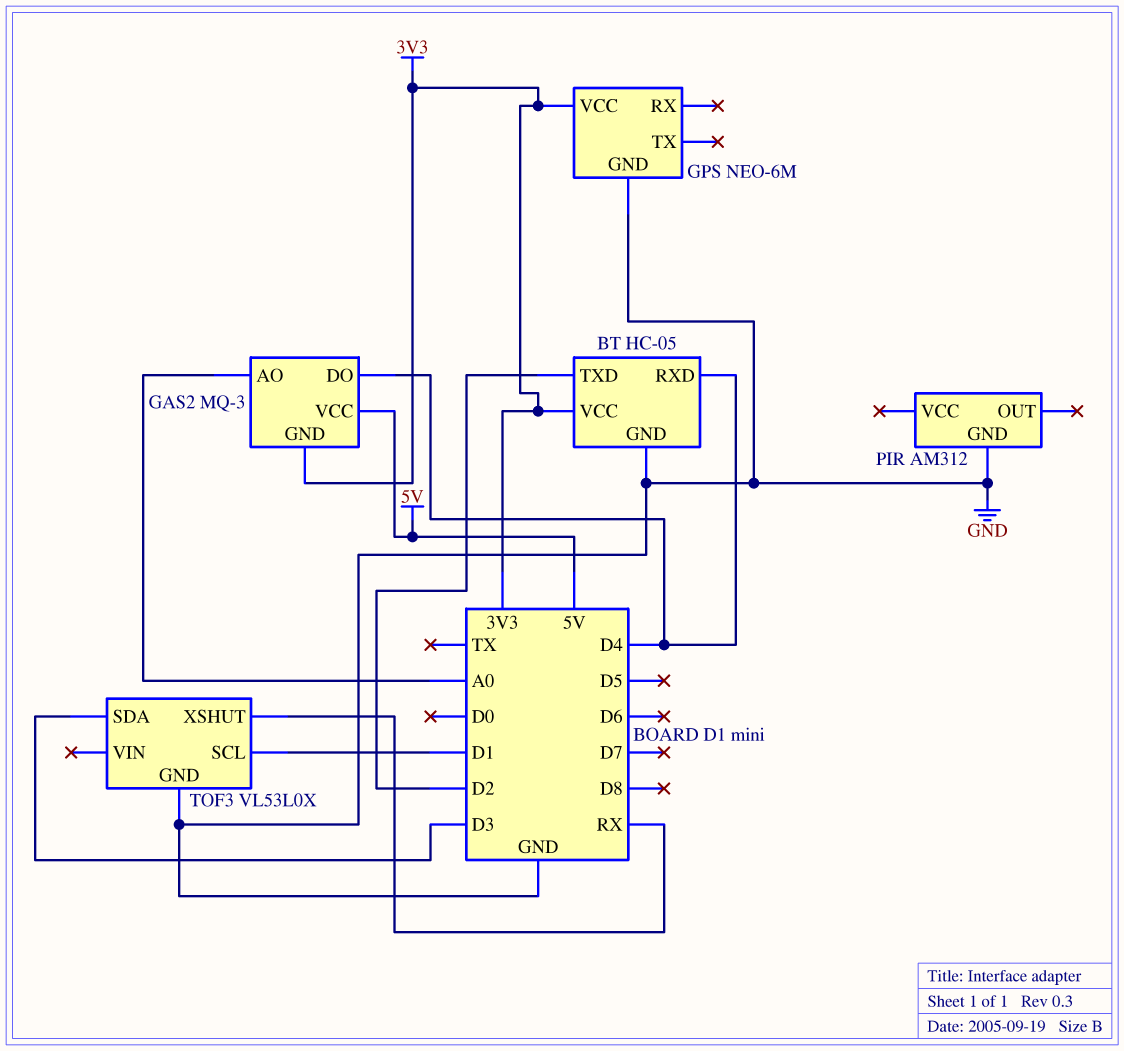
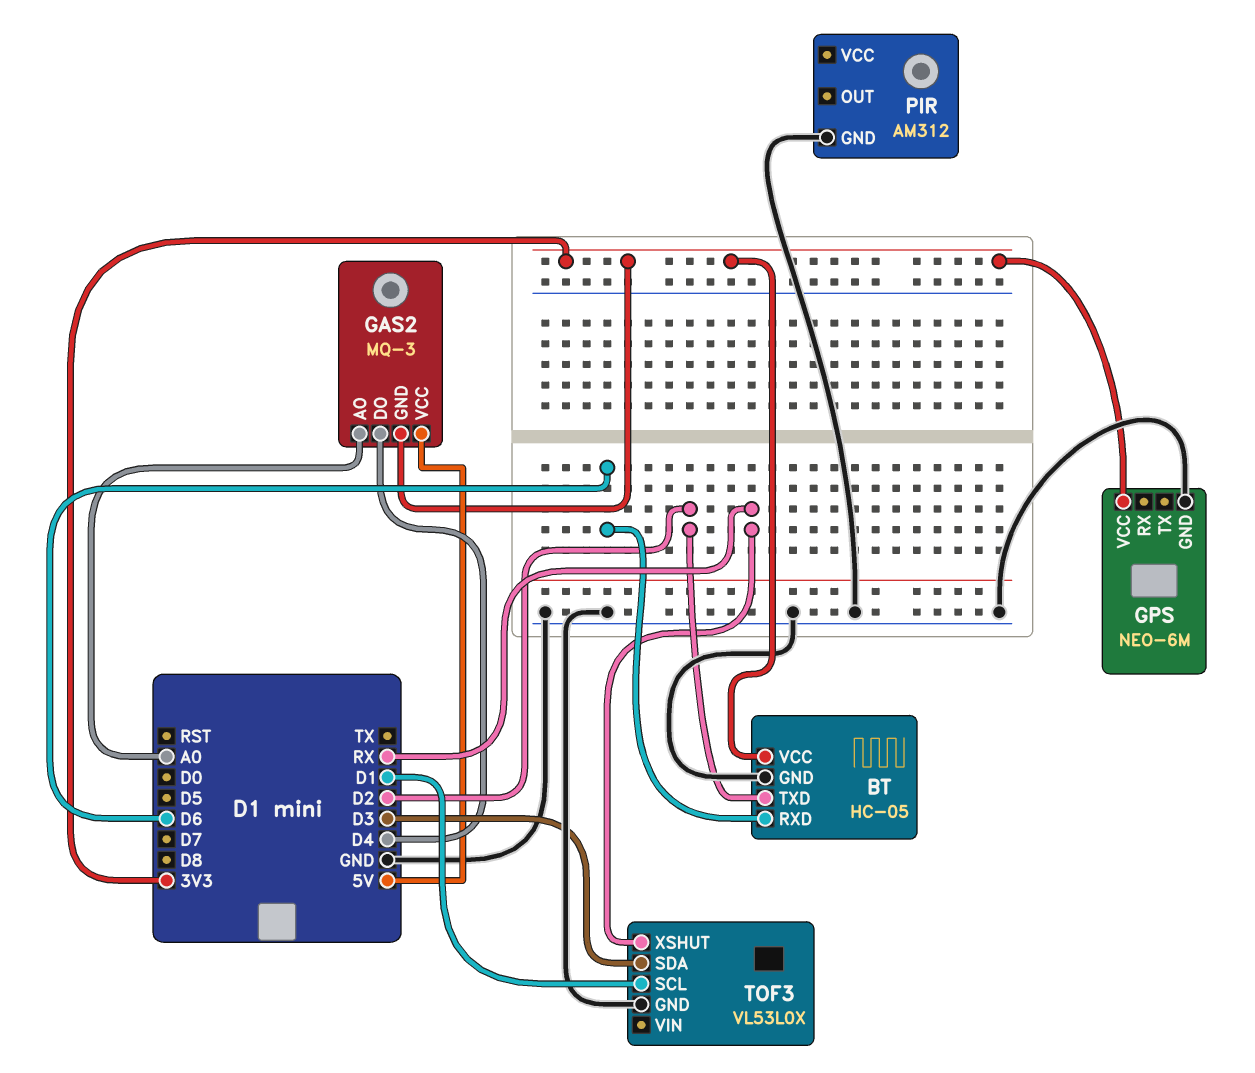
BT pin RXD: D4 -> D6

